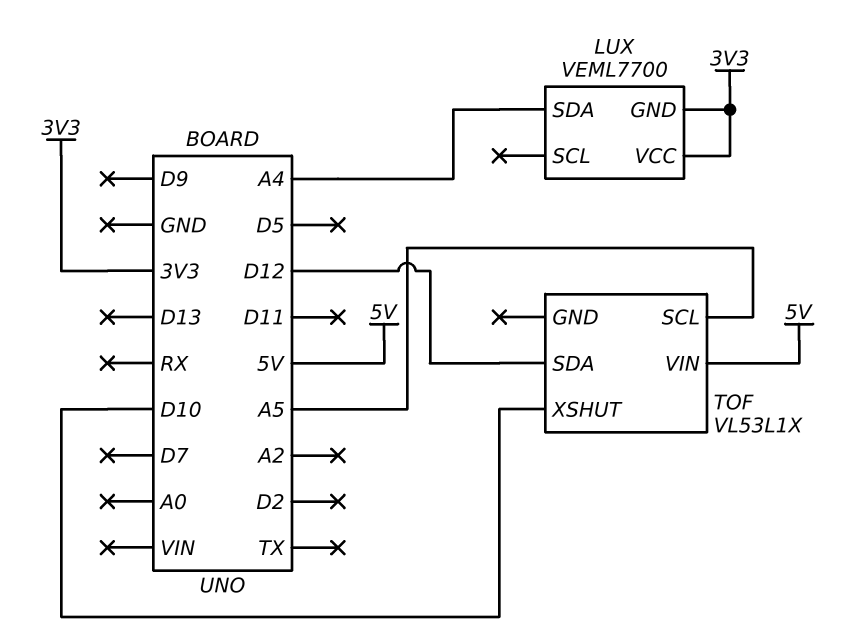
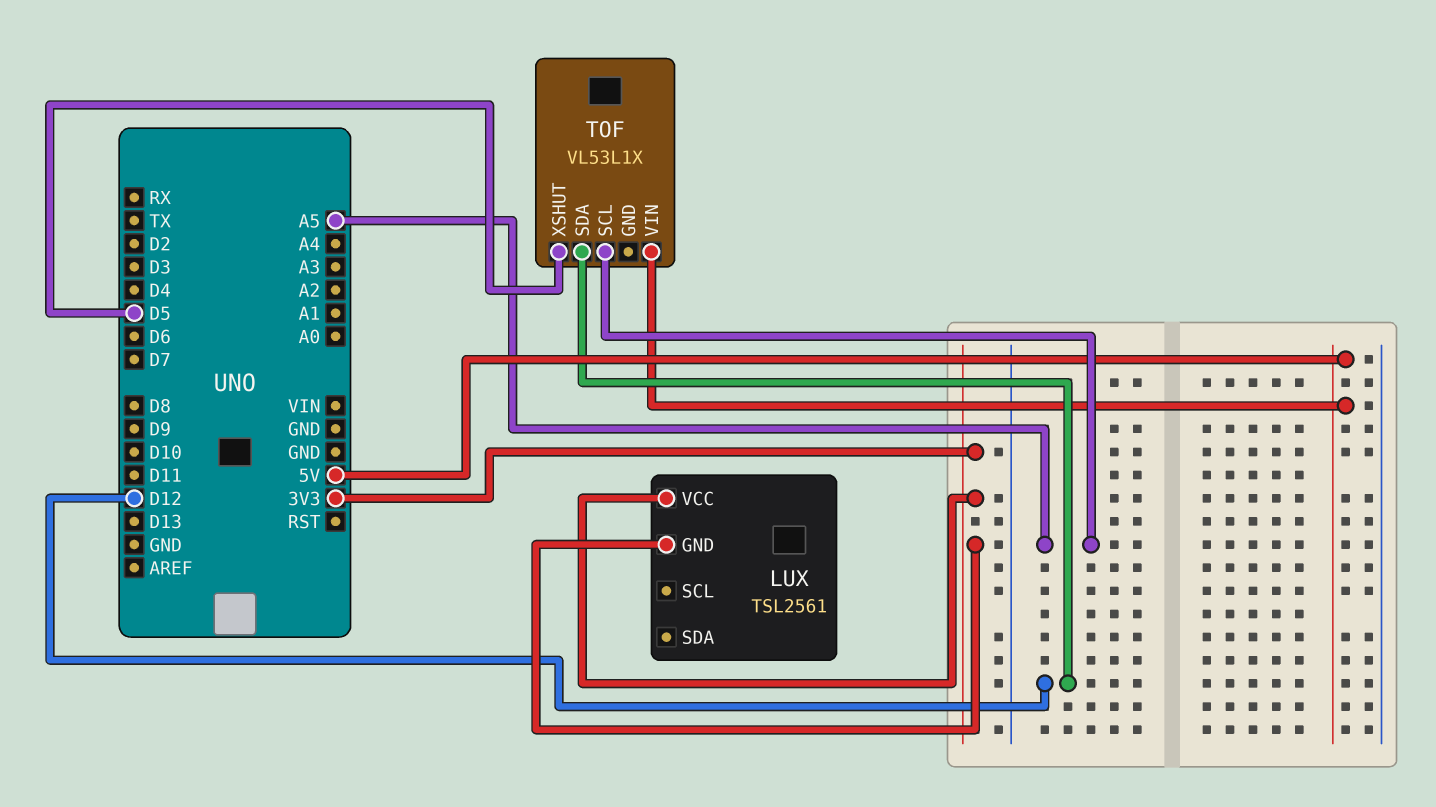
LUX: VEML7700 -> TSL2561
LUX pin SDA: A4 -> none
TOF pin XSHUT: D10 -> D5

